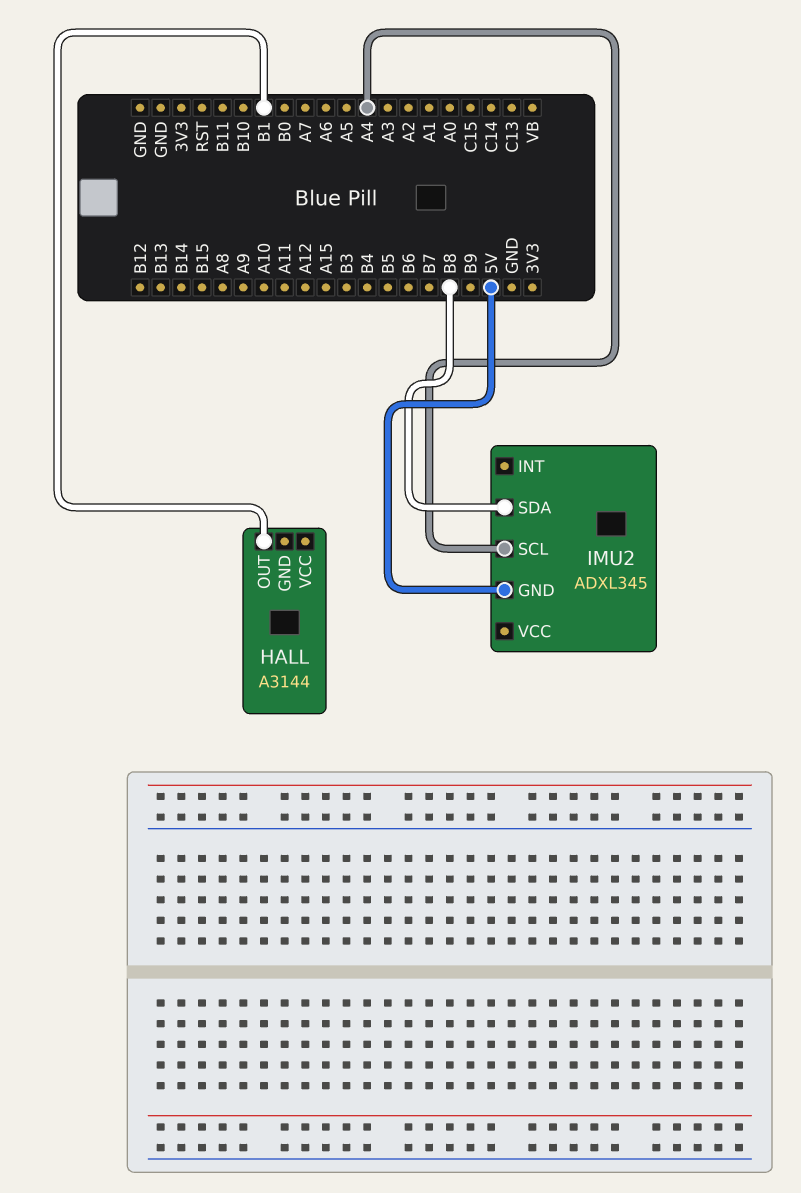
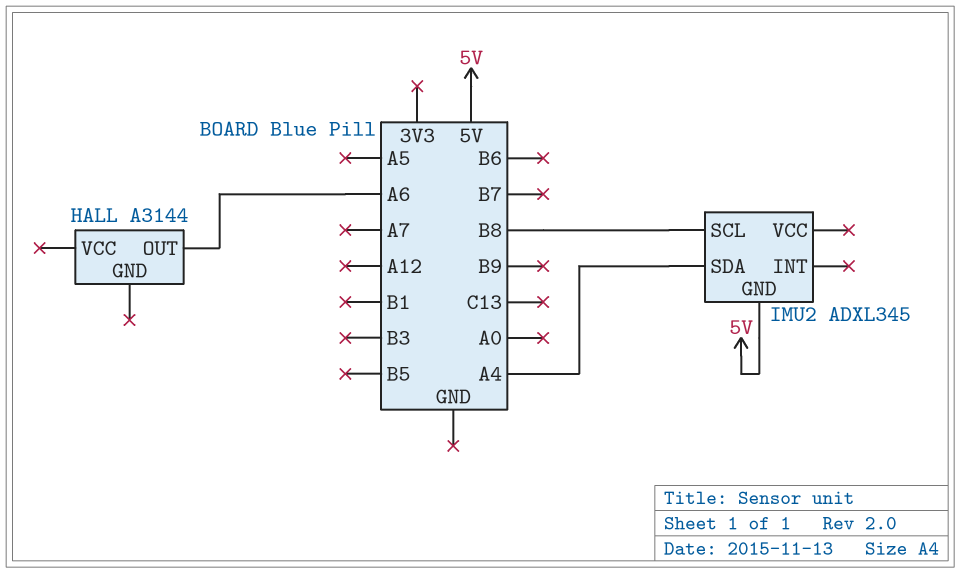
HALL pin OUT: B1 -> A6
IMU2 pin SCL: A4 -> B8
IMU2 pin SDA: B8 -> A4

